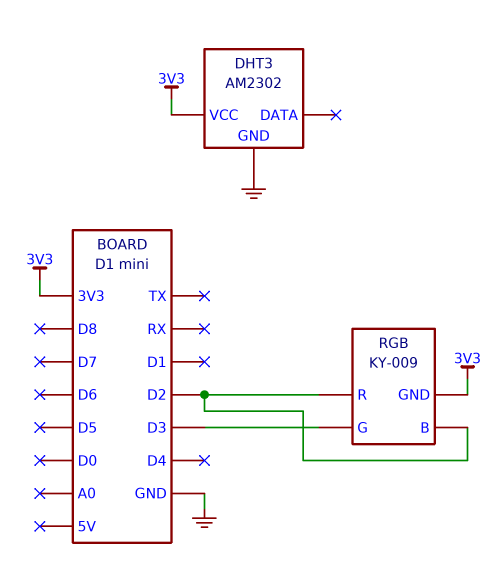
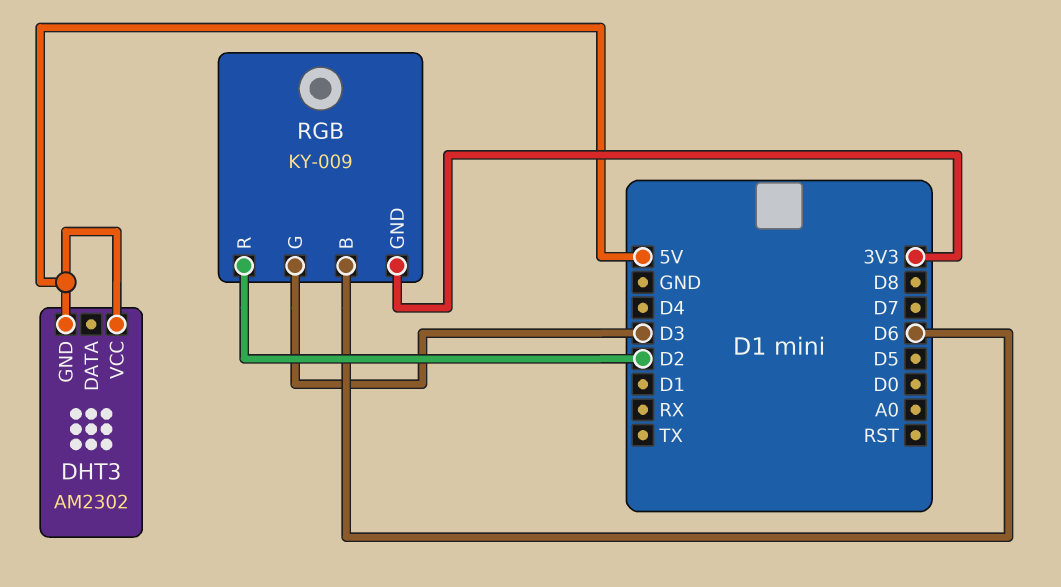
DHT3 pin GND: GND -> 5V
DHT3 pin VCC: 3V3 -> 5V
RGB pin B: D2 -> D6

